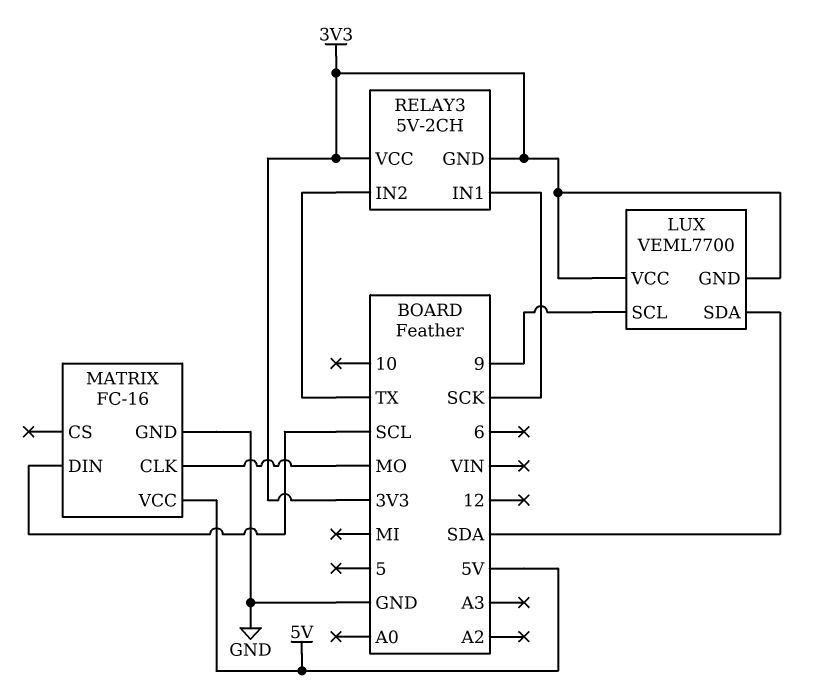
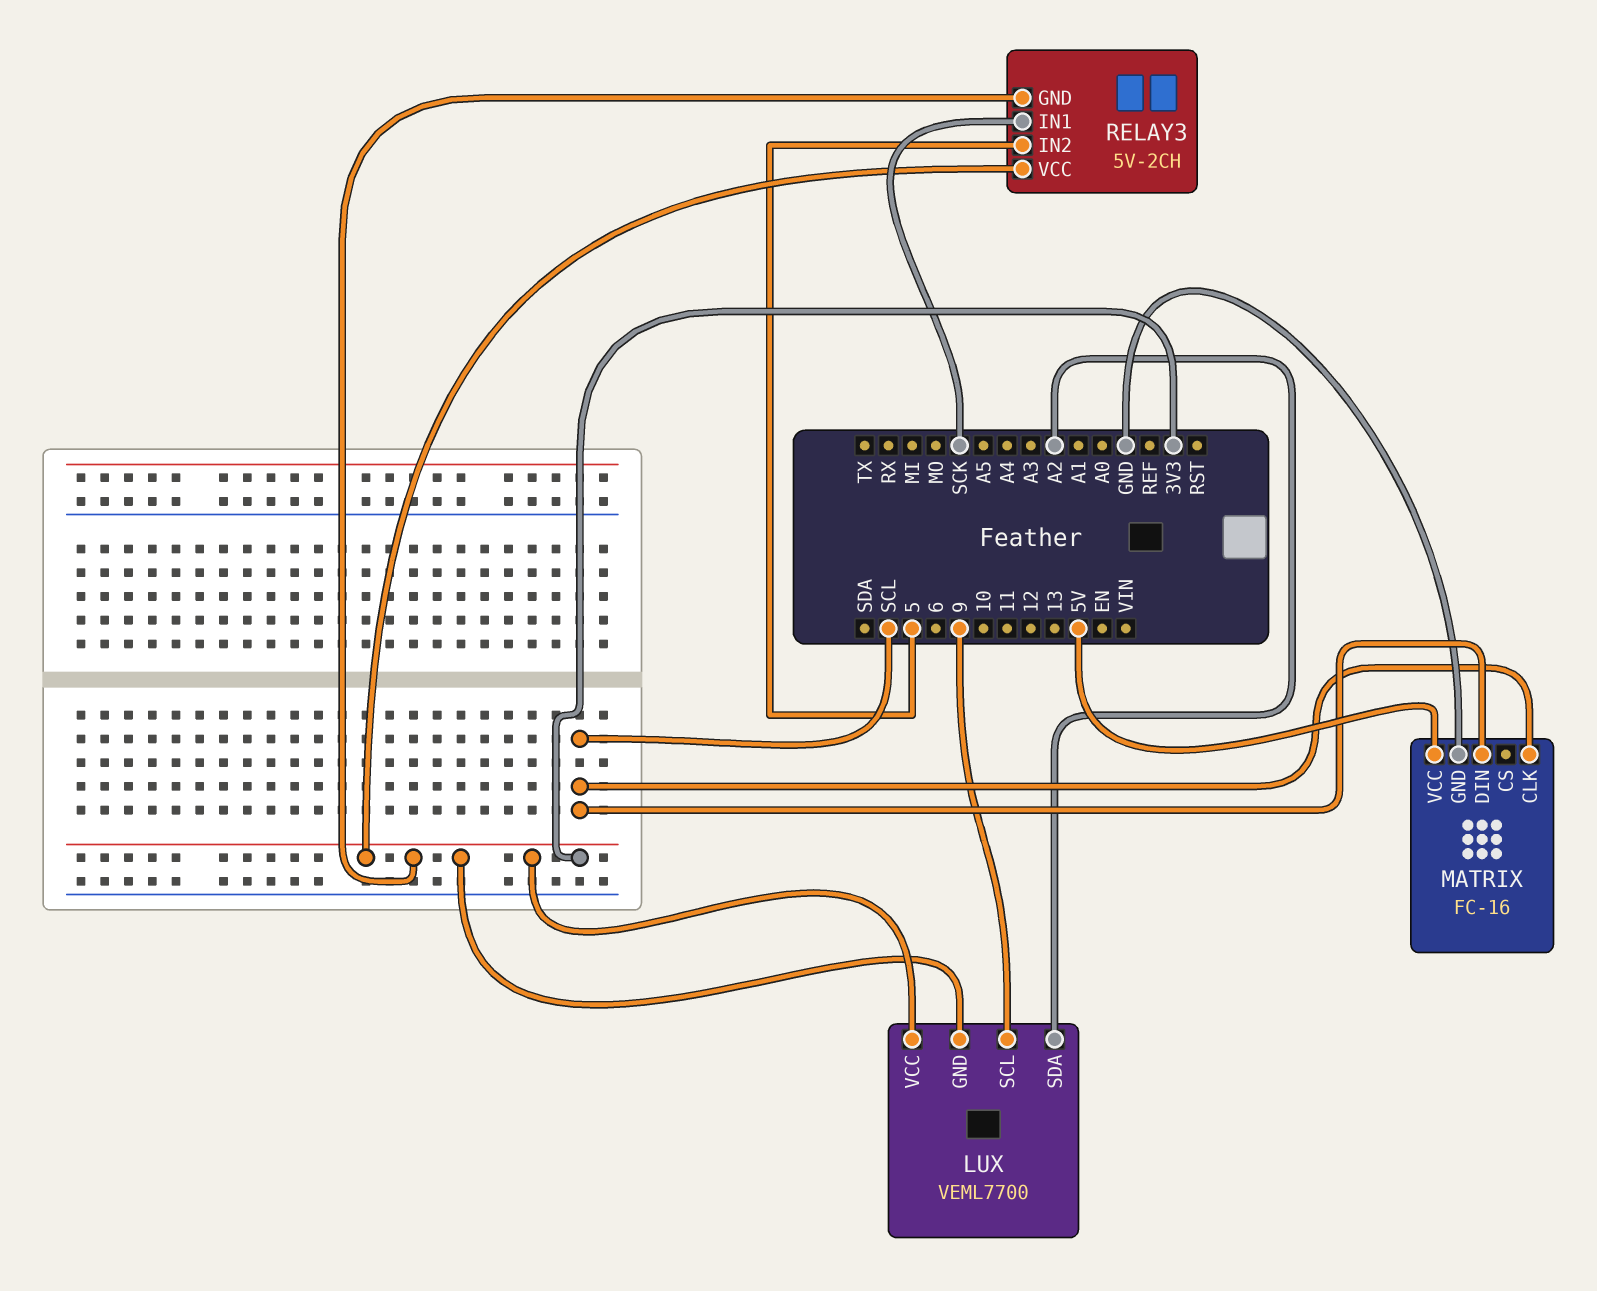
LUX pin SDA: SDA -> A2
MATRIX pin CLK: MO -> SCL
RELAY3 pin IN2: TX -> 5

